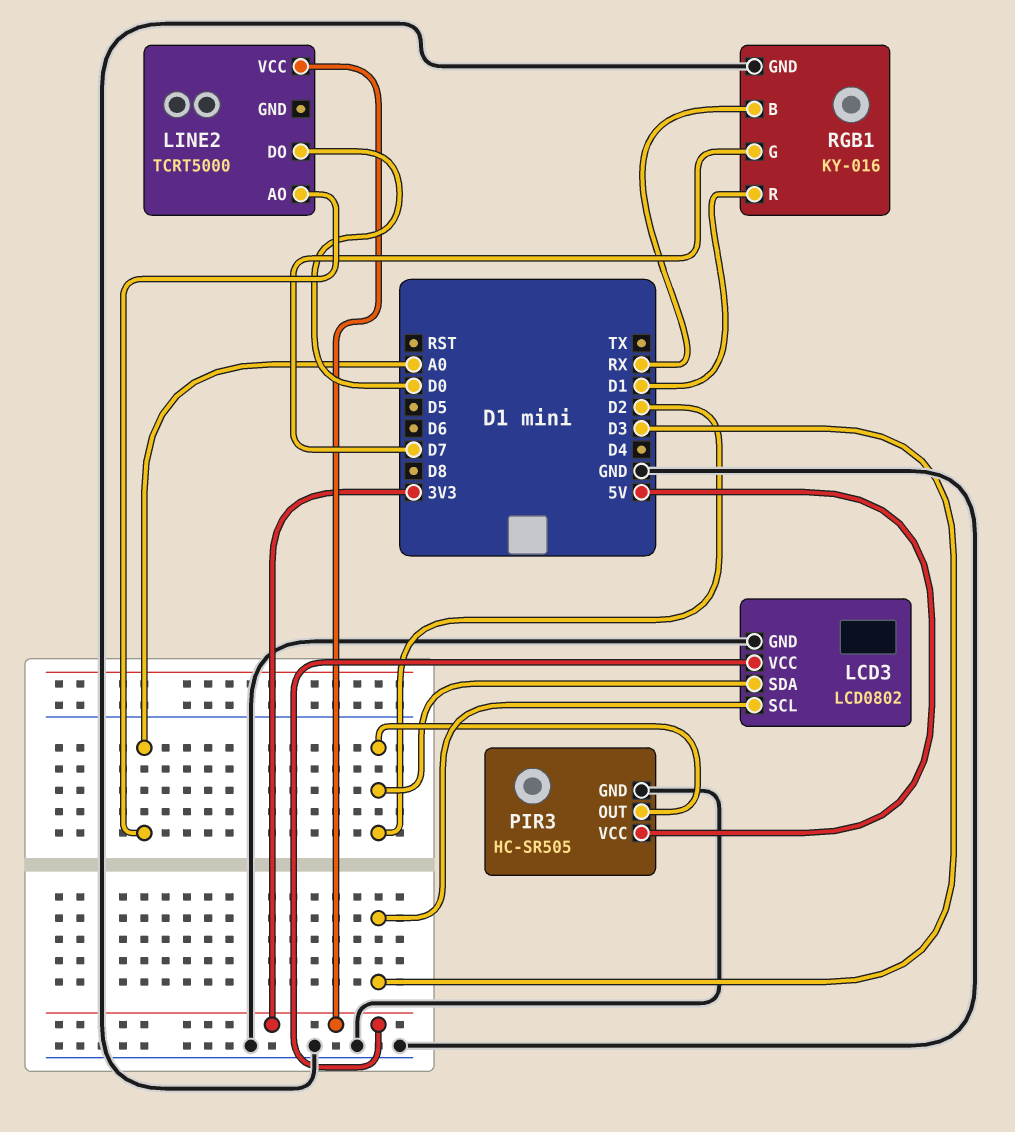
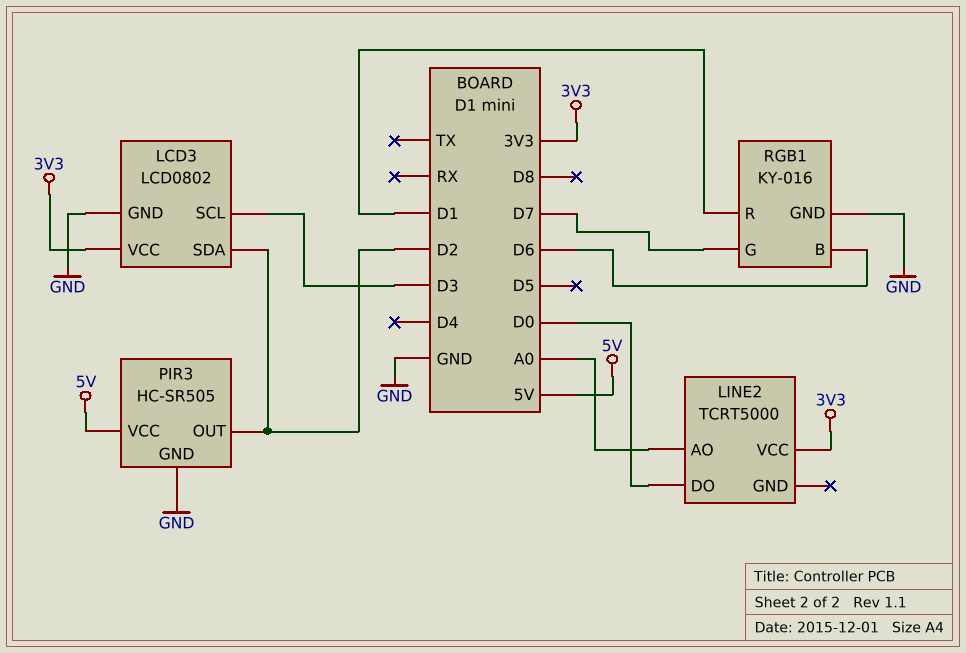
RGB1 pin B: RX -> D6

